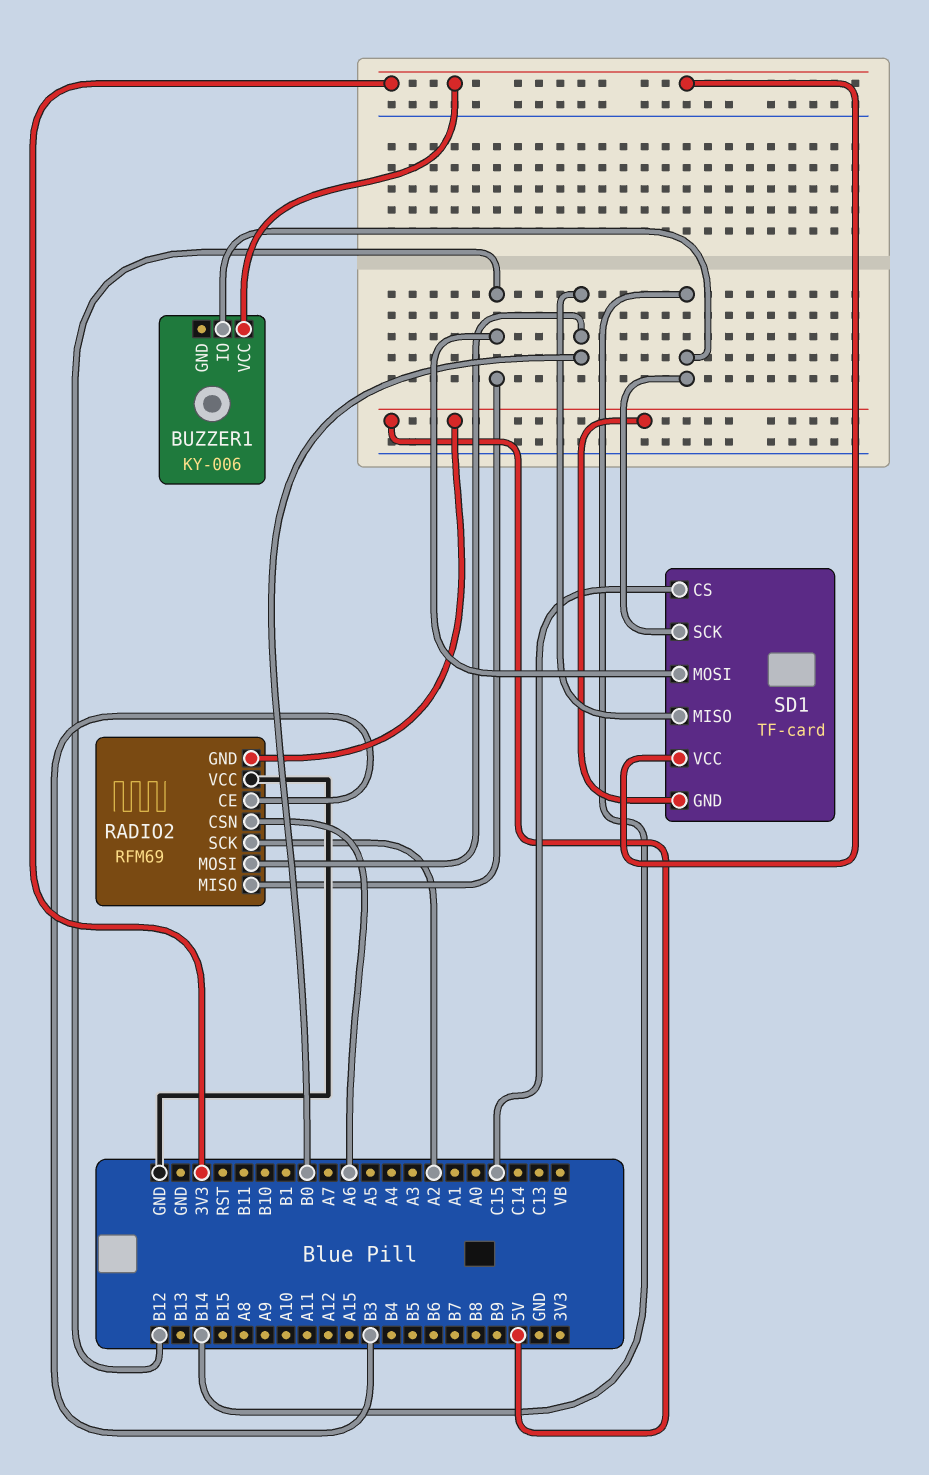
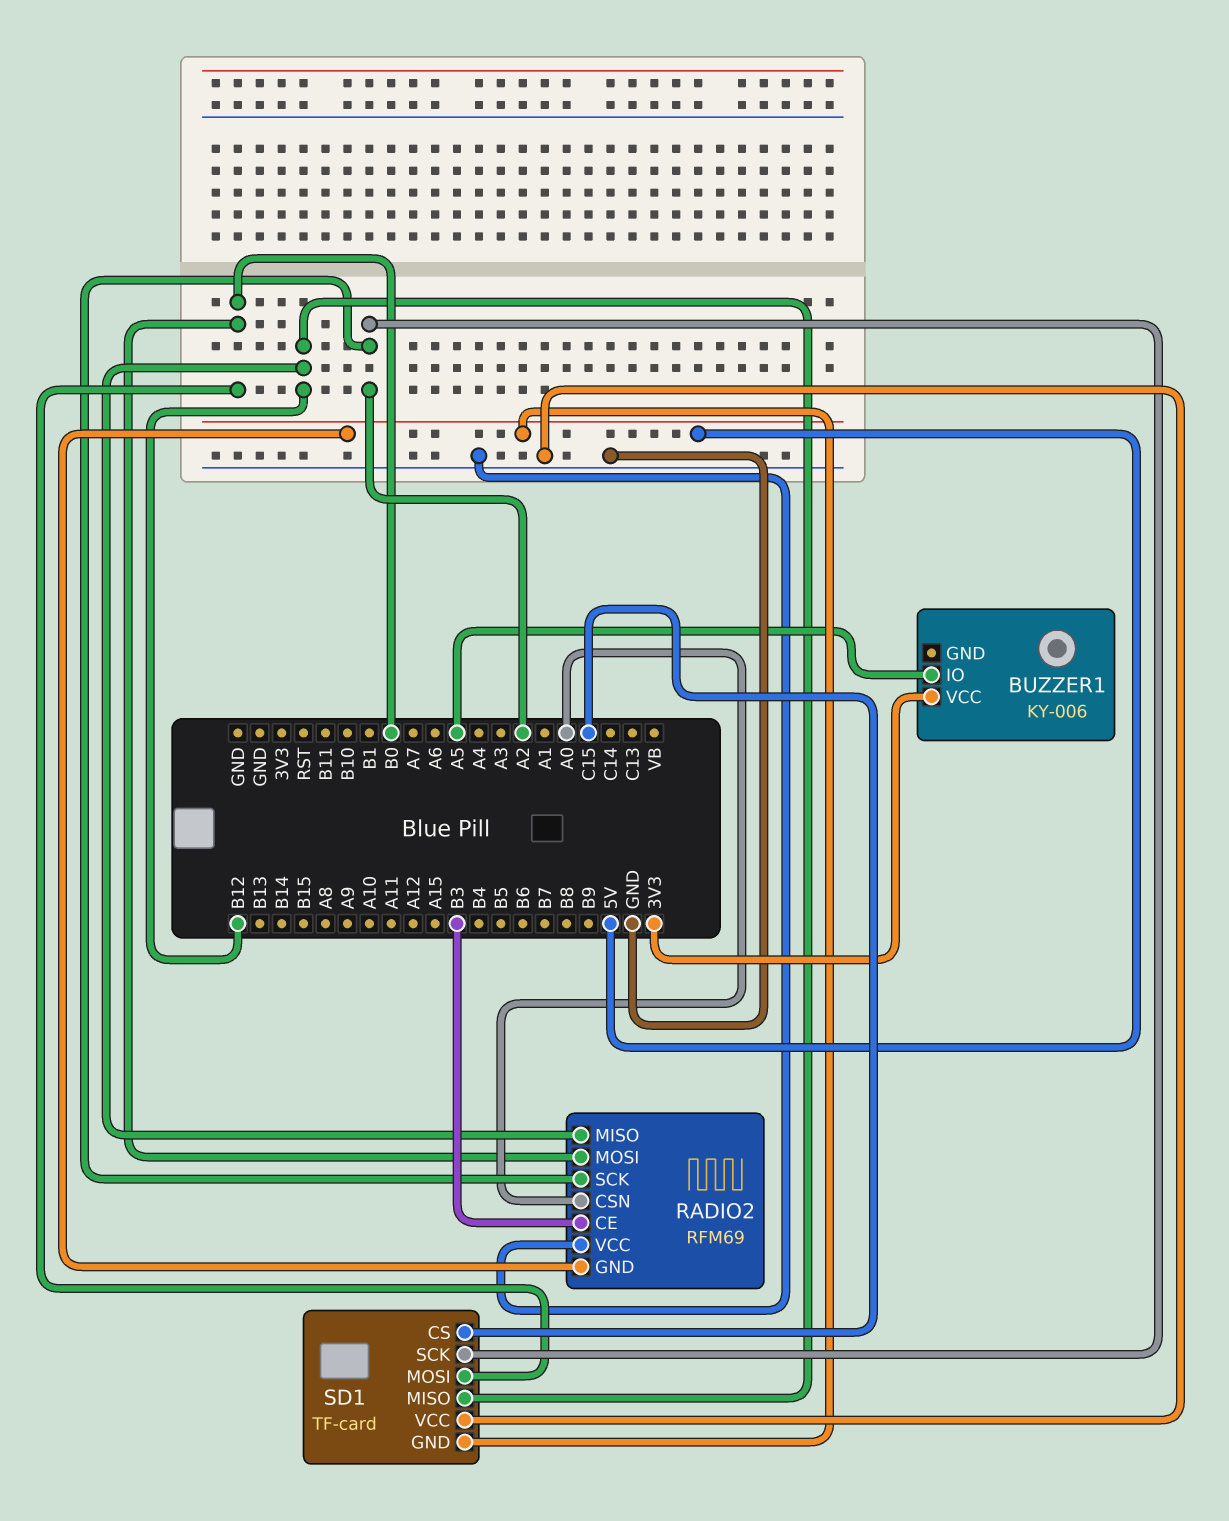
BUZZER1 pin IO: B14 -> A5
RADIO2 pin CSN: A6 -> A0
SD1 pin MISO: B0 -> B12
SD1 pin MOSI: B12 -> B0
SD1 pin SCK: B14 -> A2
SD1 pin VCC: 3V3 -> GND

